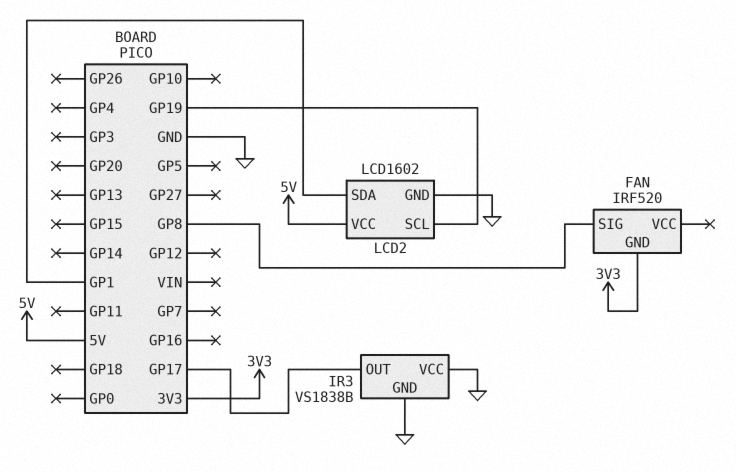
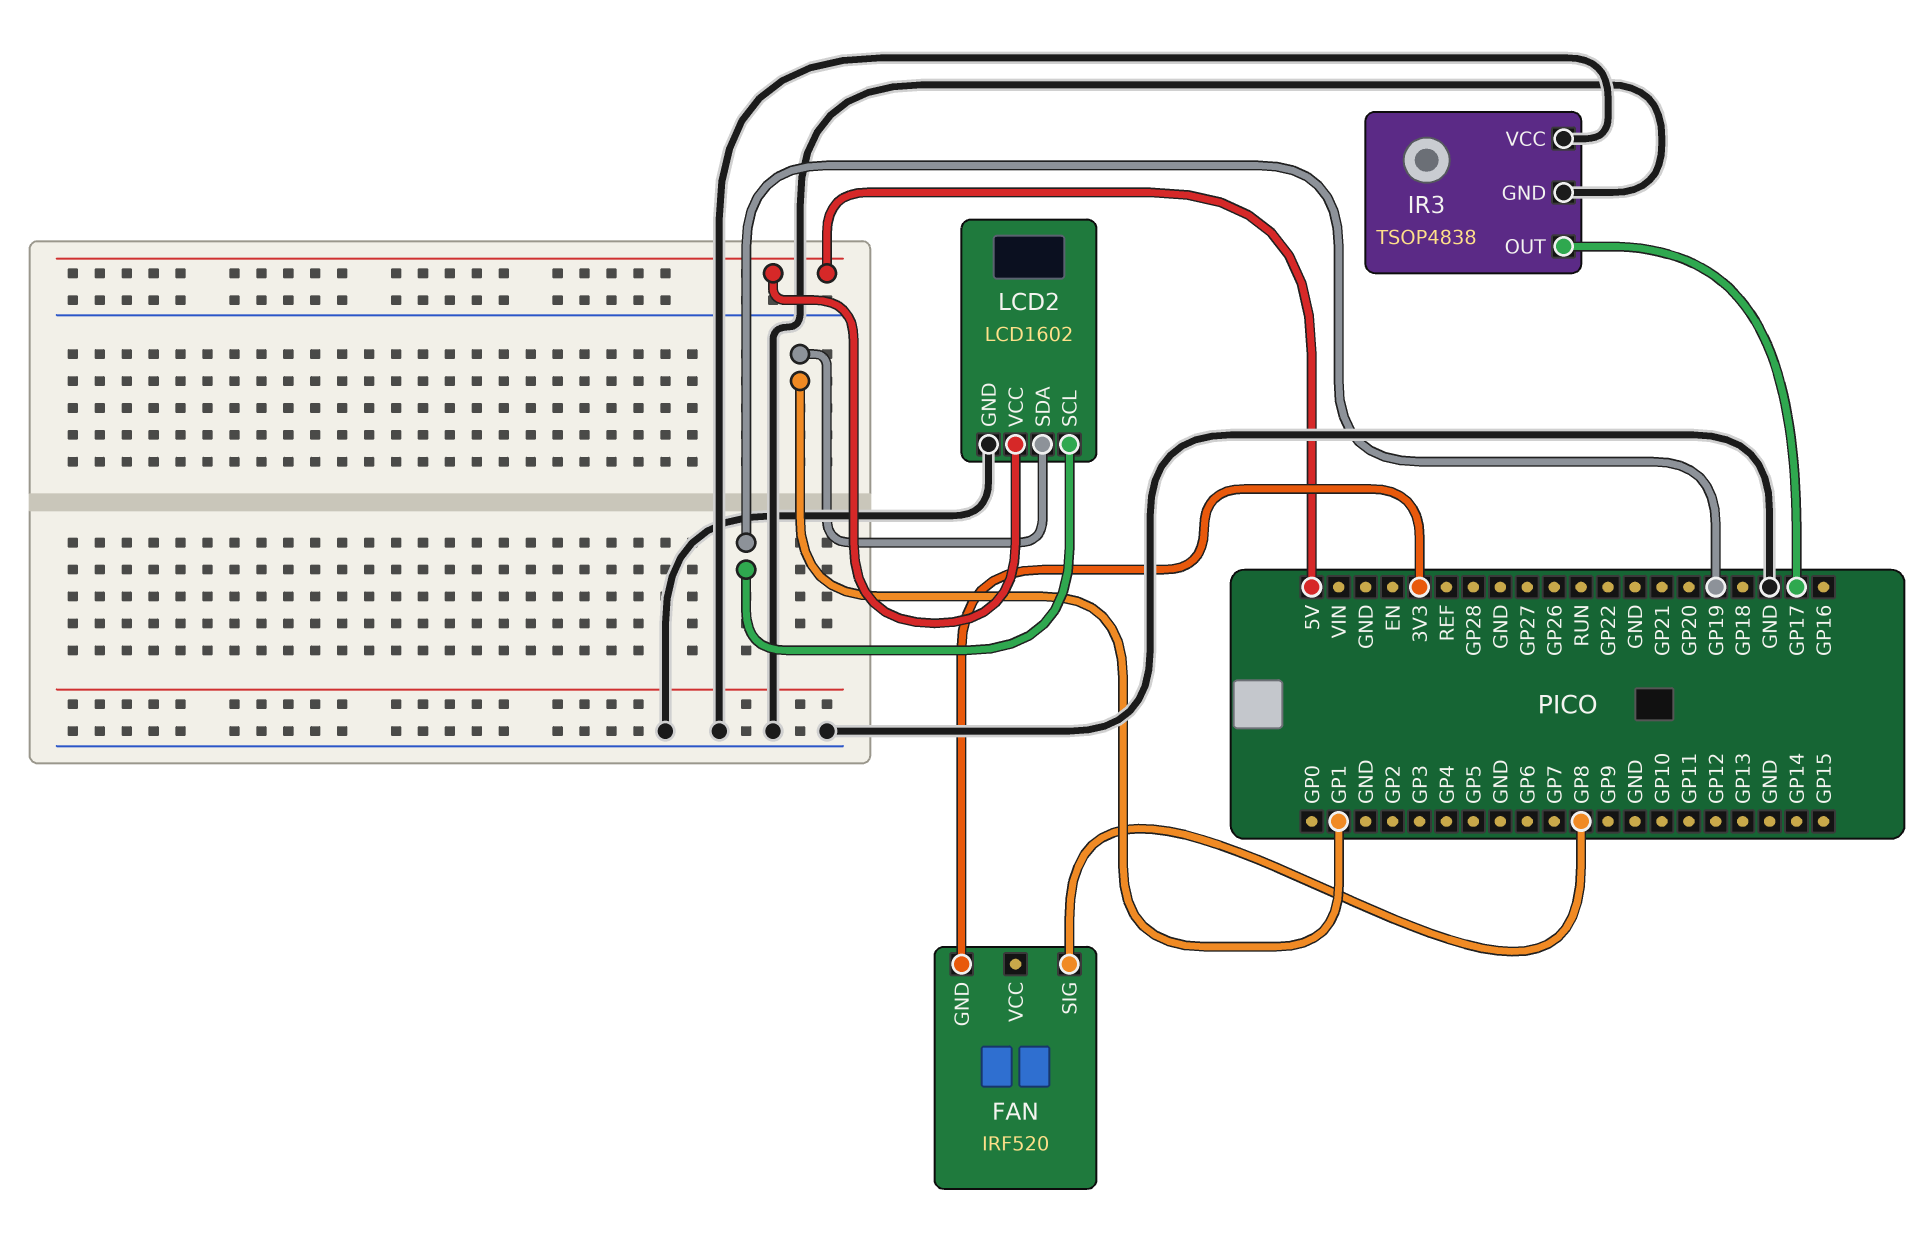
IR3: VS1838B -> TSOP4838

